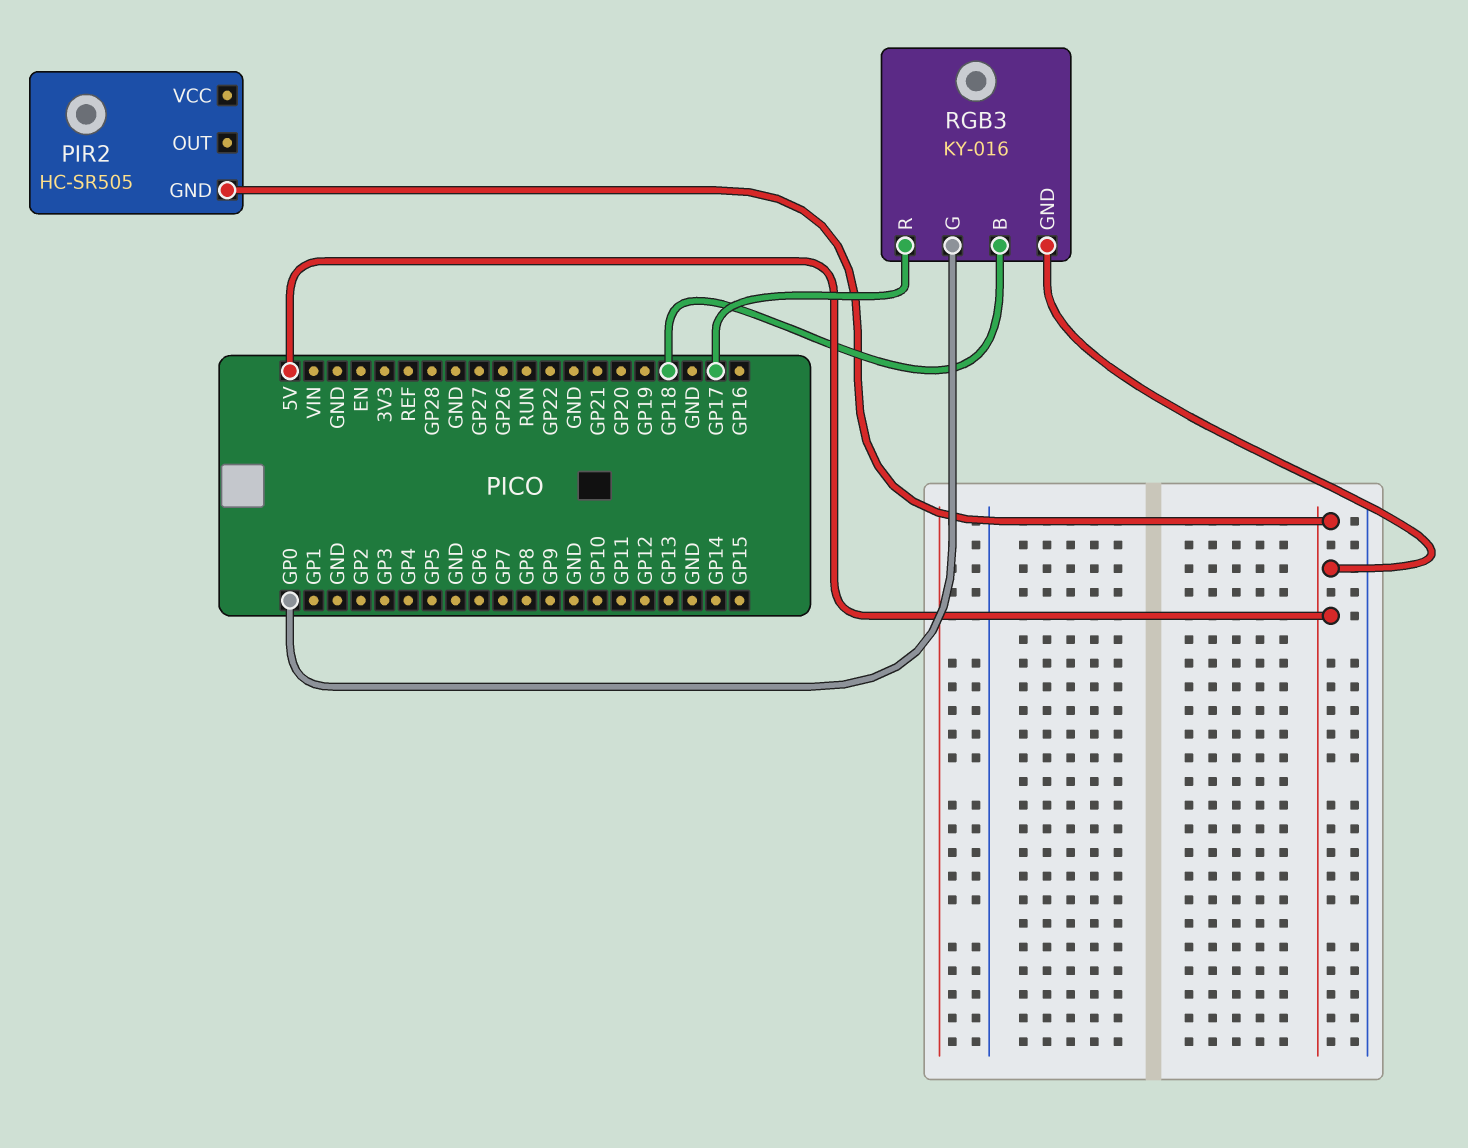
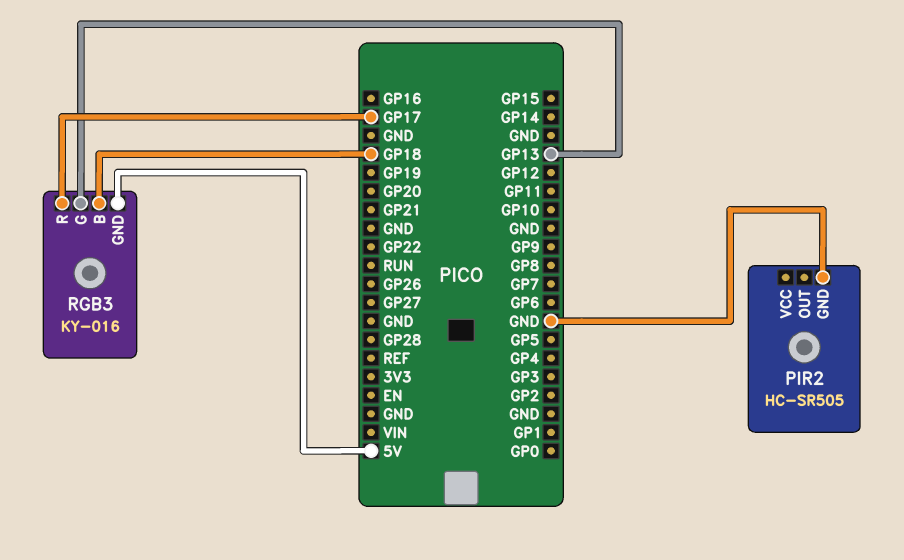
PIR2 pin GND: 5V -> GND
RGB3 pin G: GP0 -> GP13

